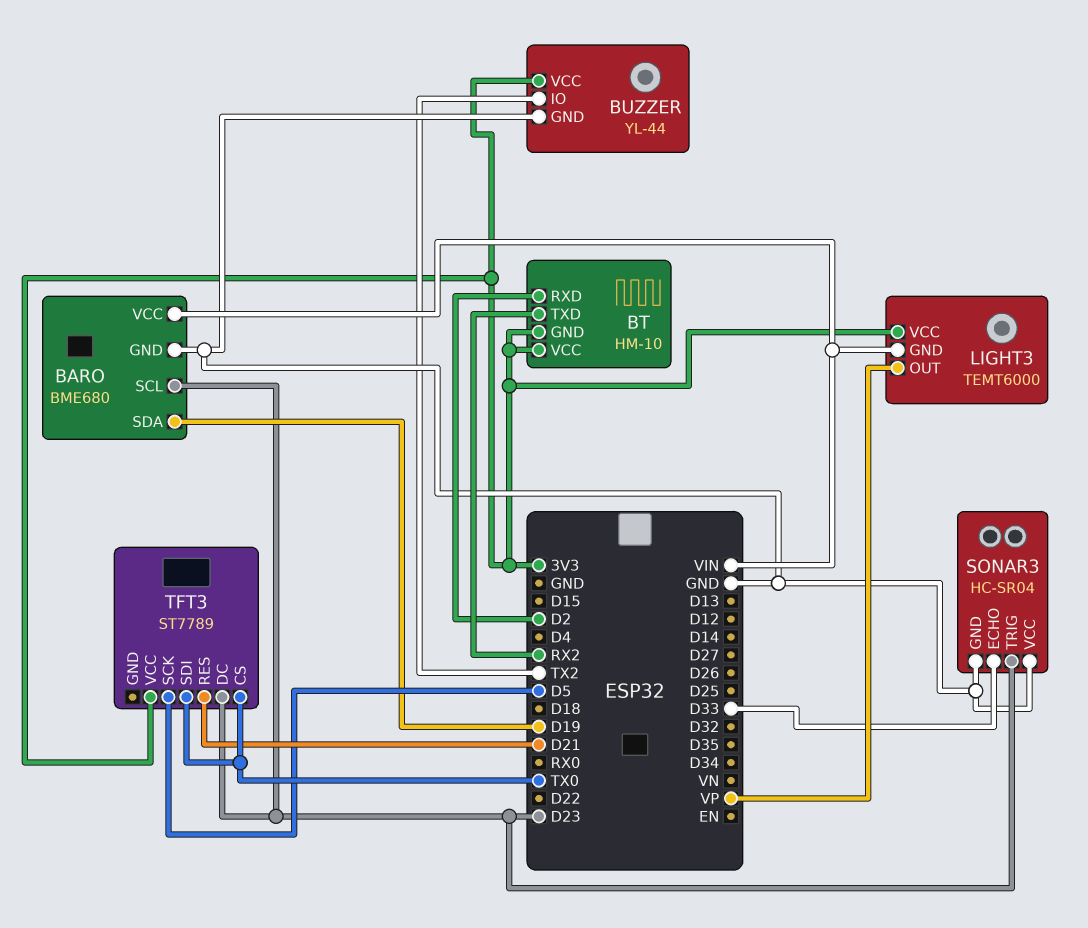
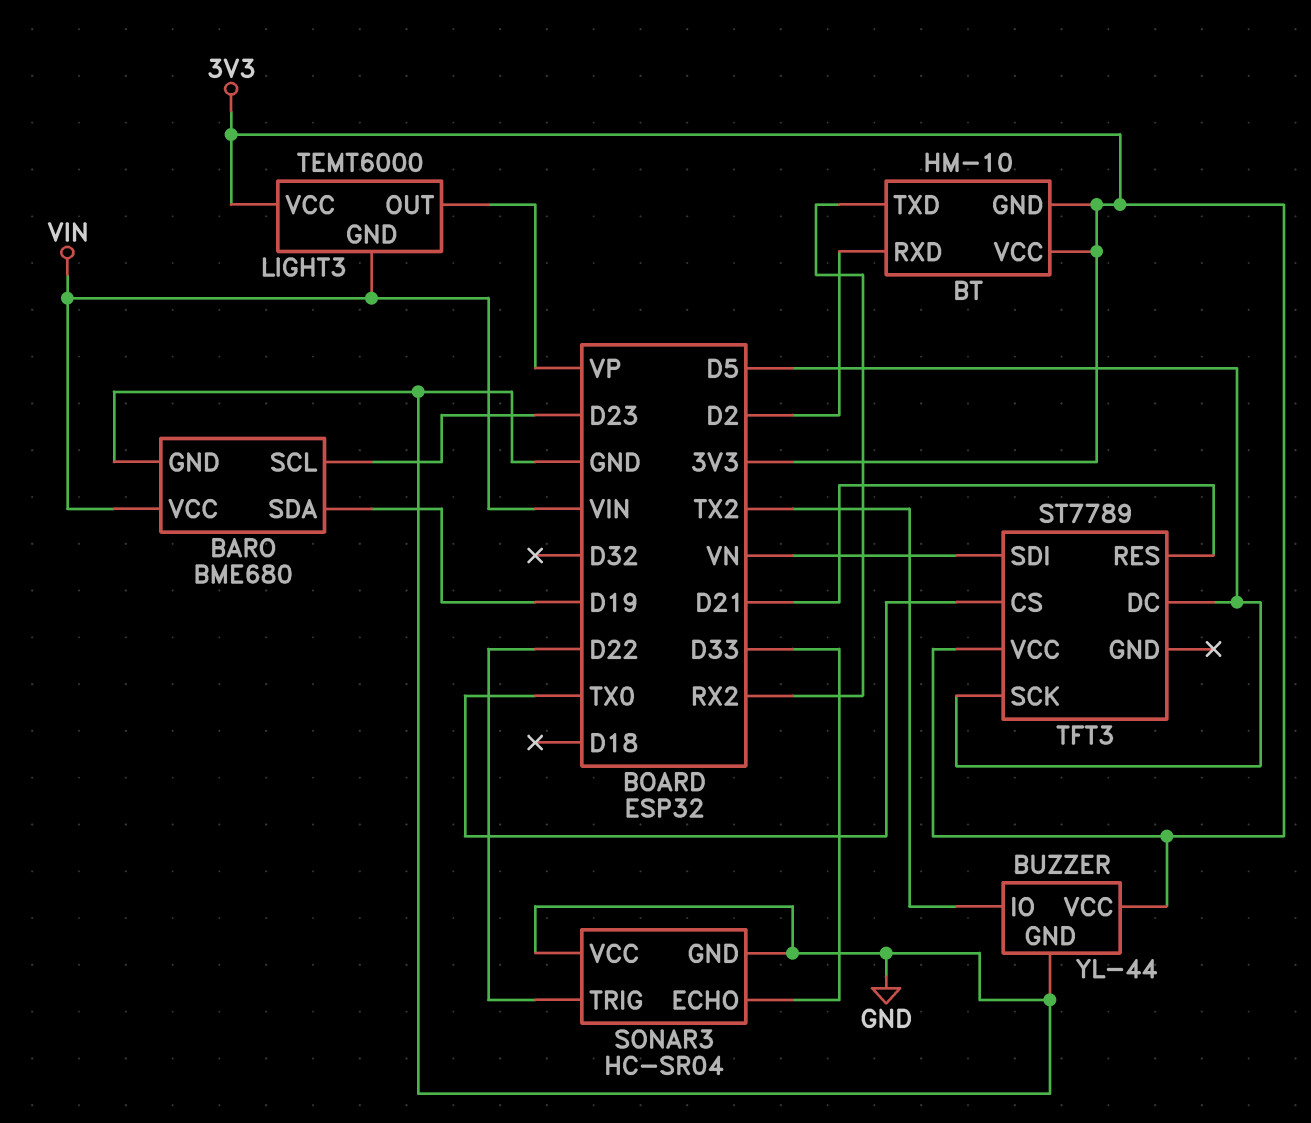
SONAR3 pin TRIG: D23 -> D22
TFT3 pin DC: D23 -> D5
TFT3 pin SDI: TX0 -> VN

